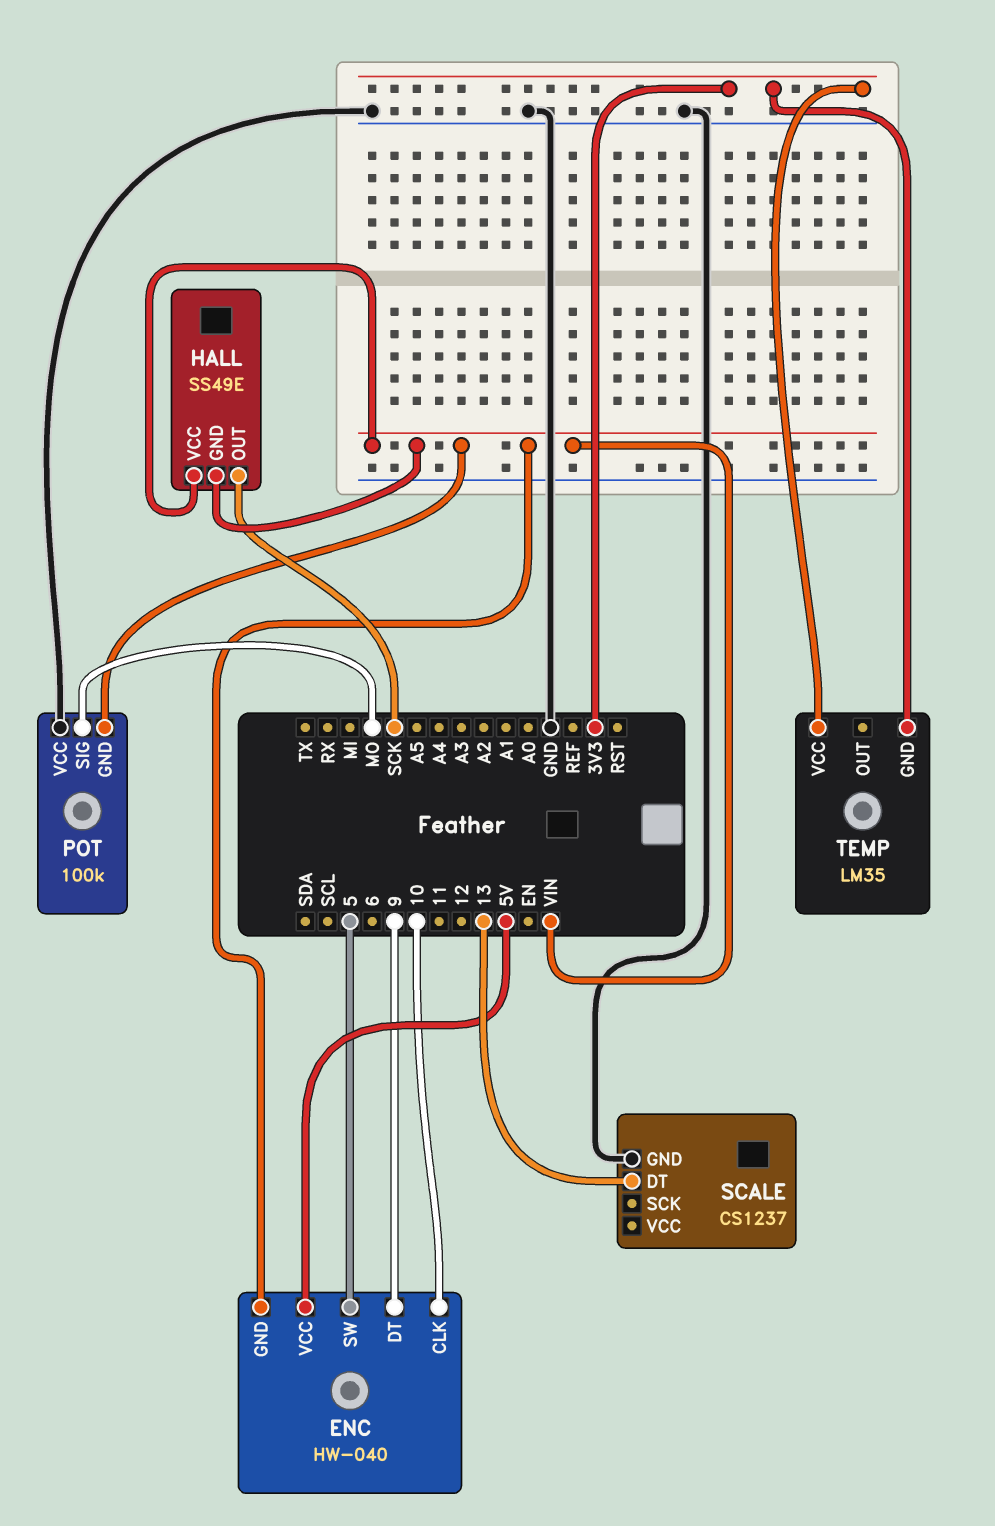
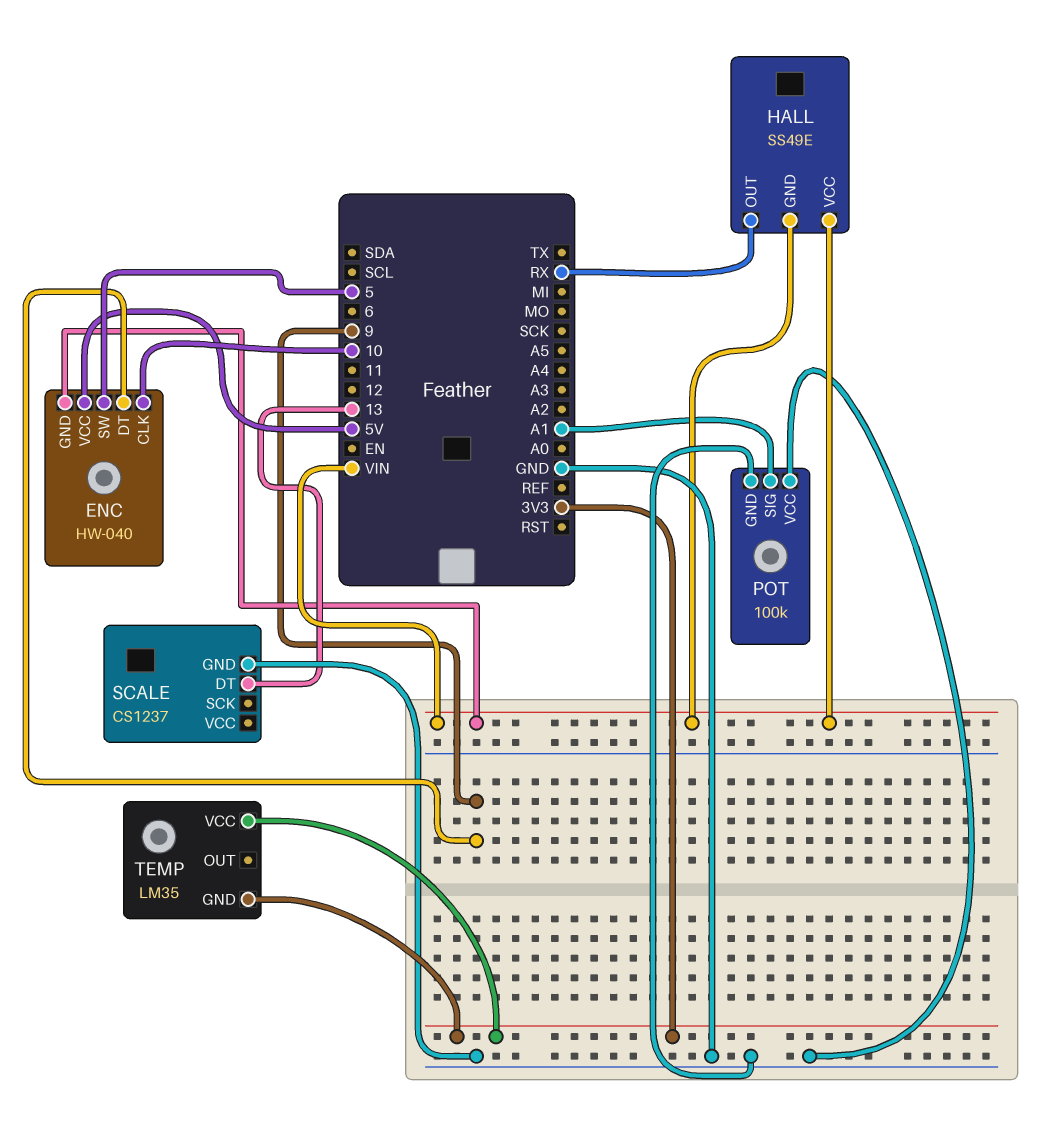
HALL pin OUT: SCK -> RX
POT pin GND: VIN -> GND
POT pin SIG: MO -> A1

